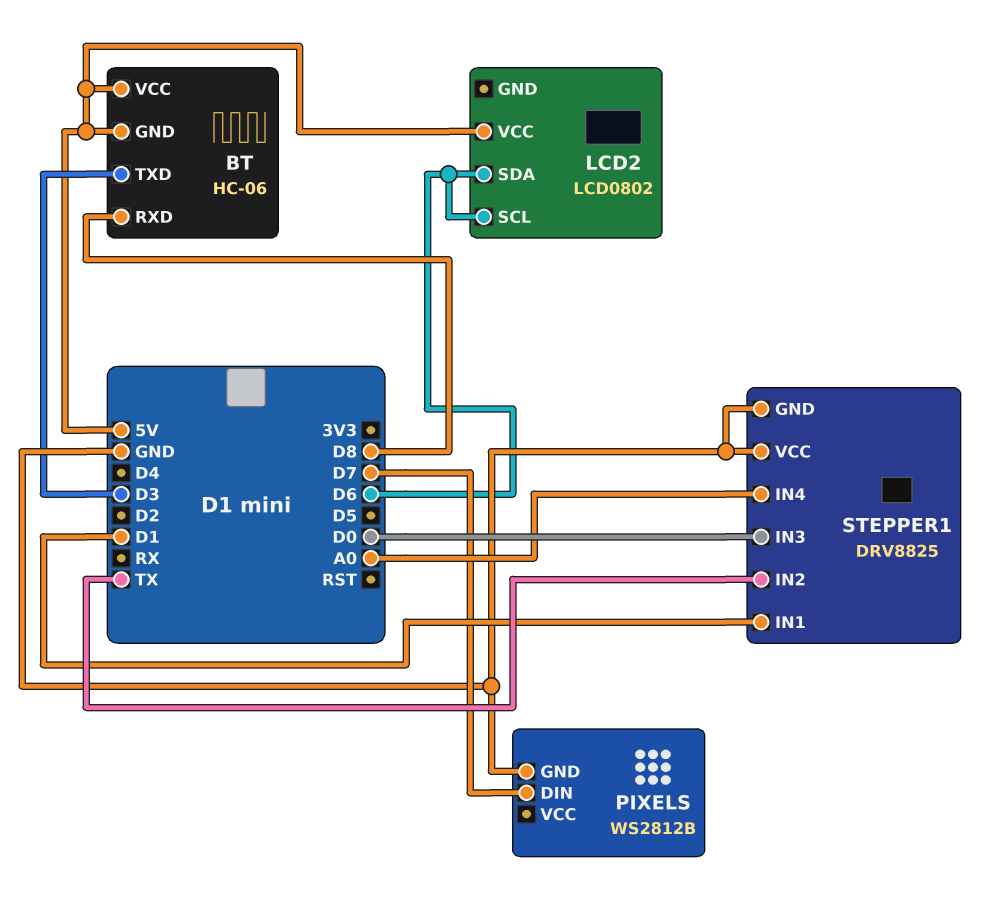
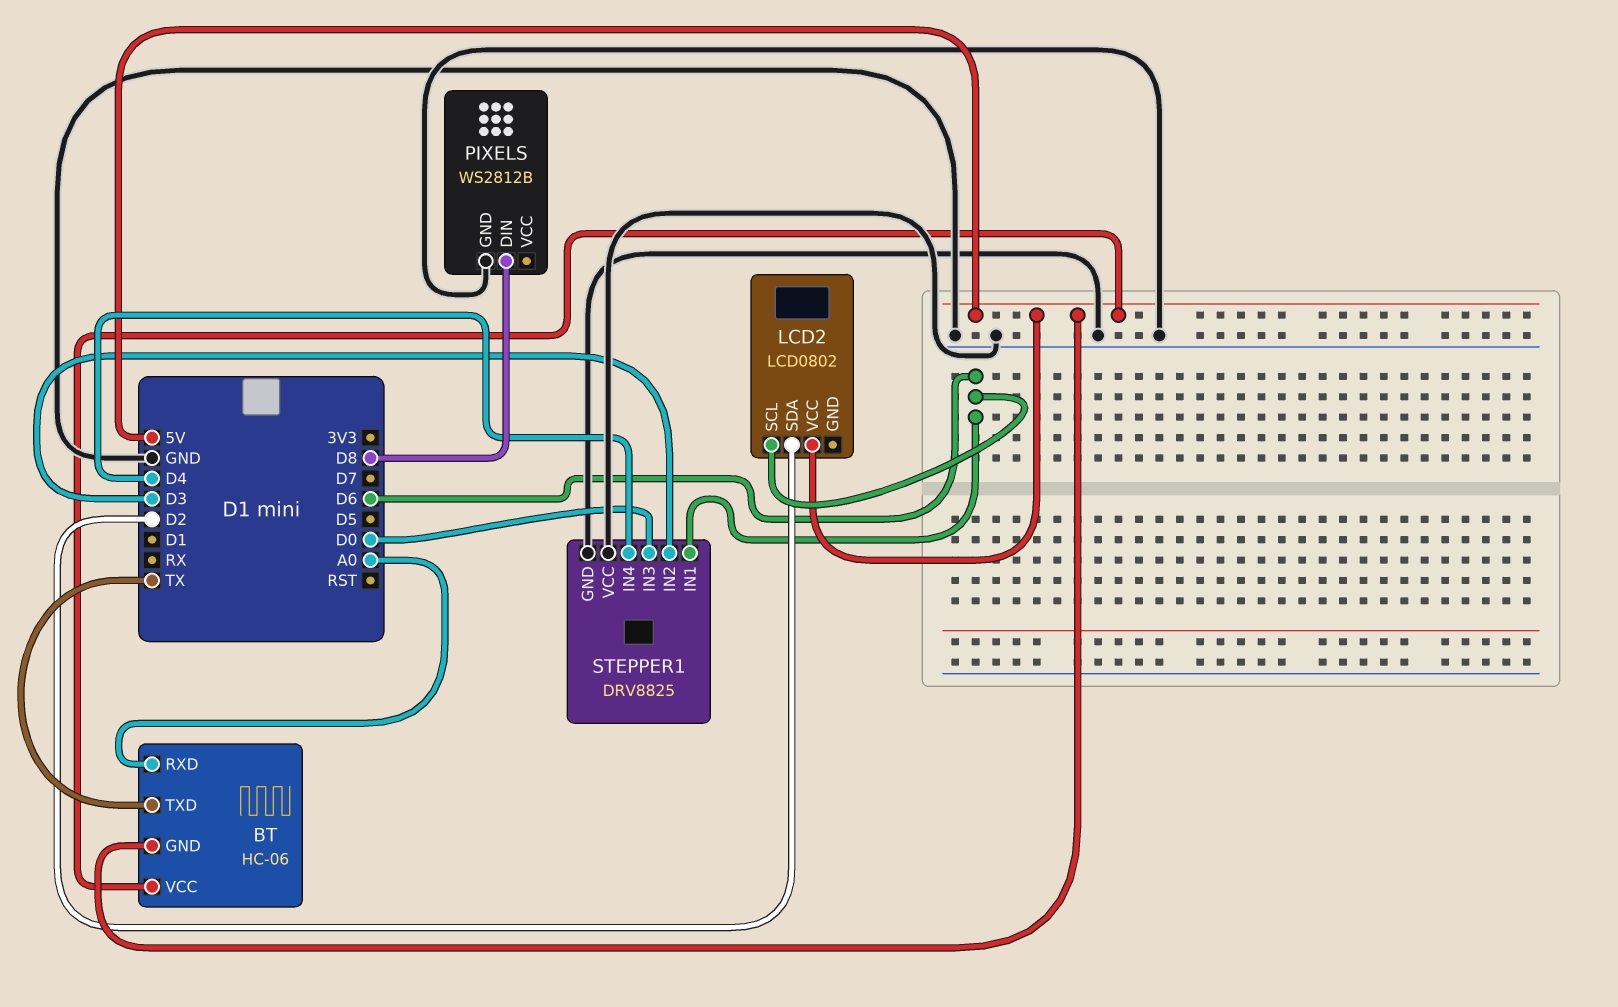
BT pin RXD: D8 -> A0
BT pin TXD: D3 -> TX
LCD2 pin SDA: D6 -> D2
PIXELS pin DIN: D7 -> D8
STEPPER1 pin IN1: D1 -> D6
STEPPER1 pin IN2: TX -> D3
STEPPER1 pin IN4: A0 -> D4

